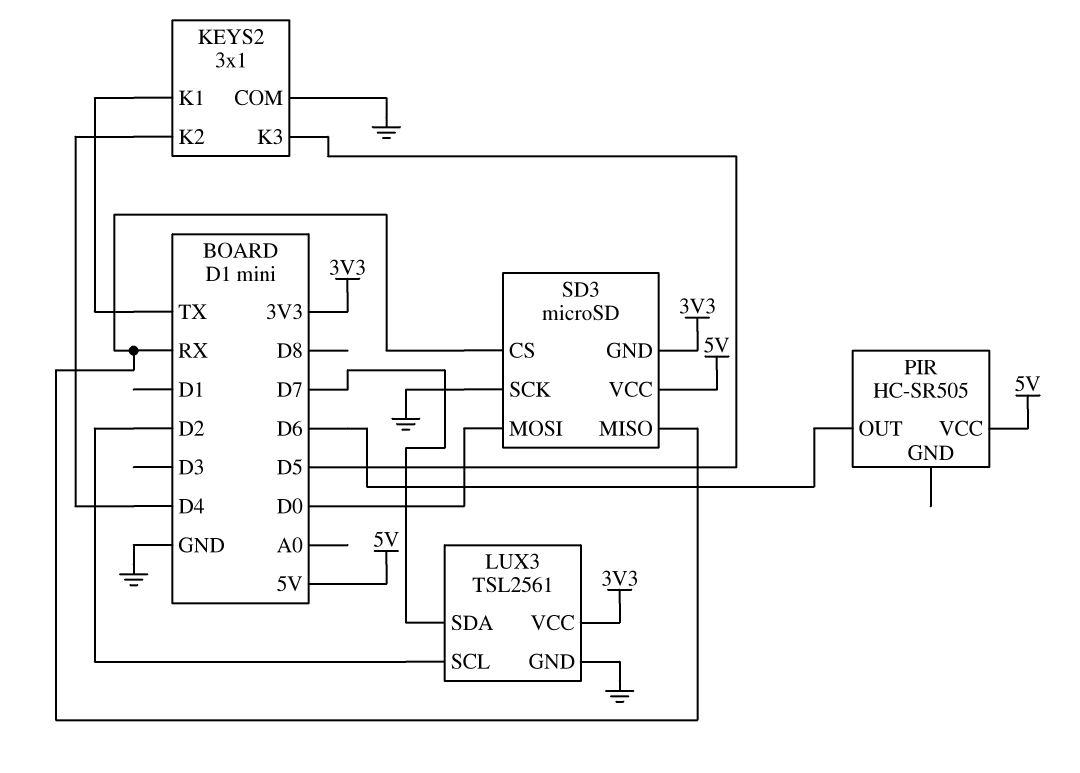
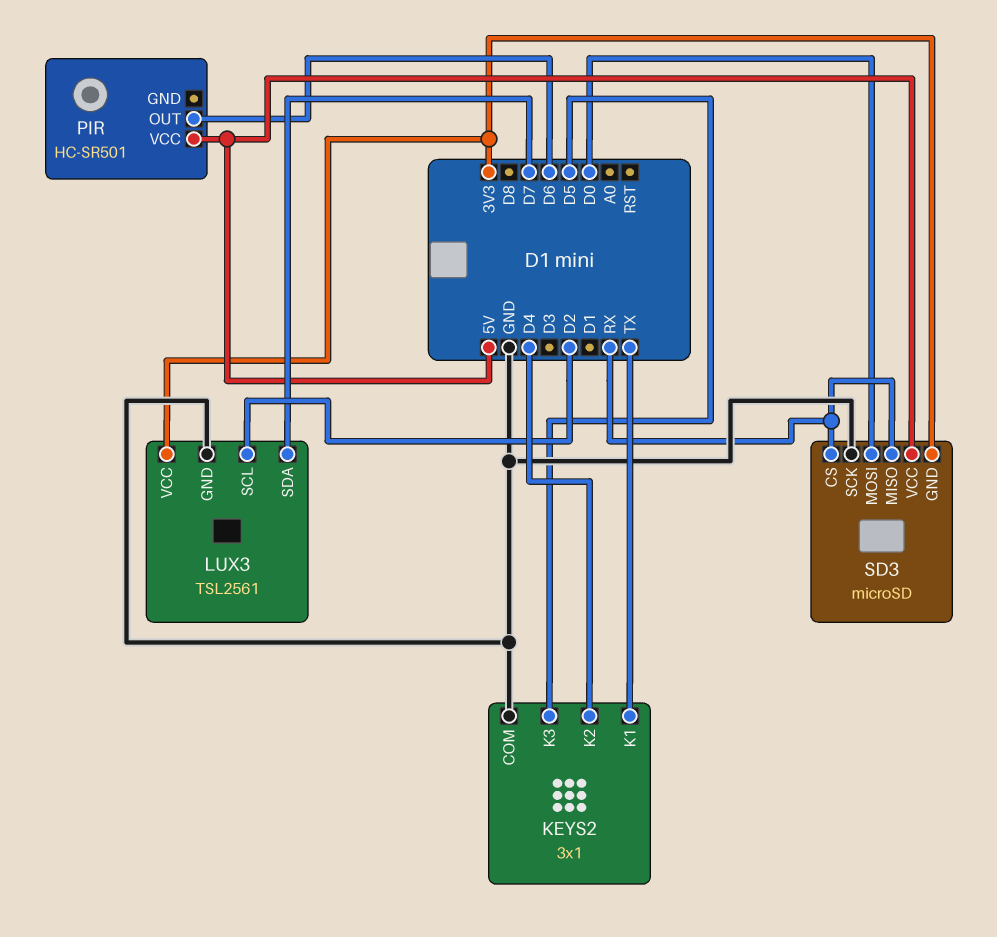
PIR: HC-SR505 -> HC-SR501

